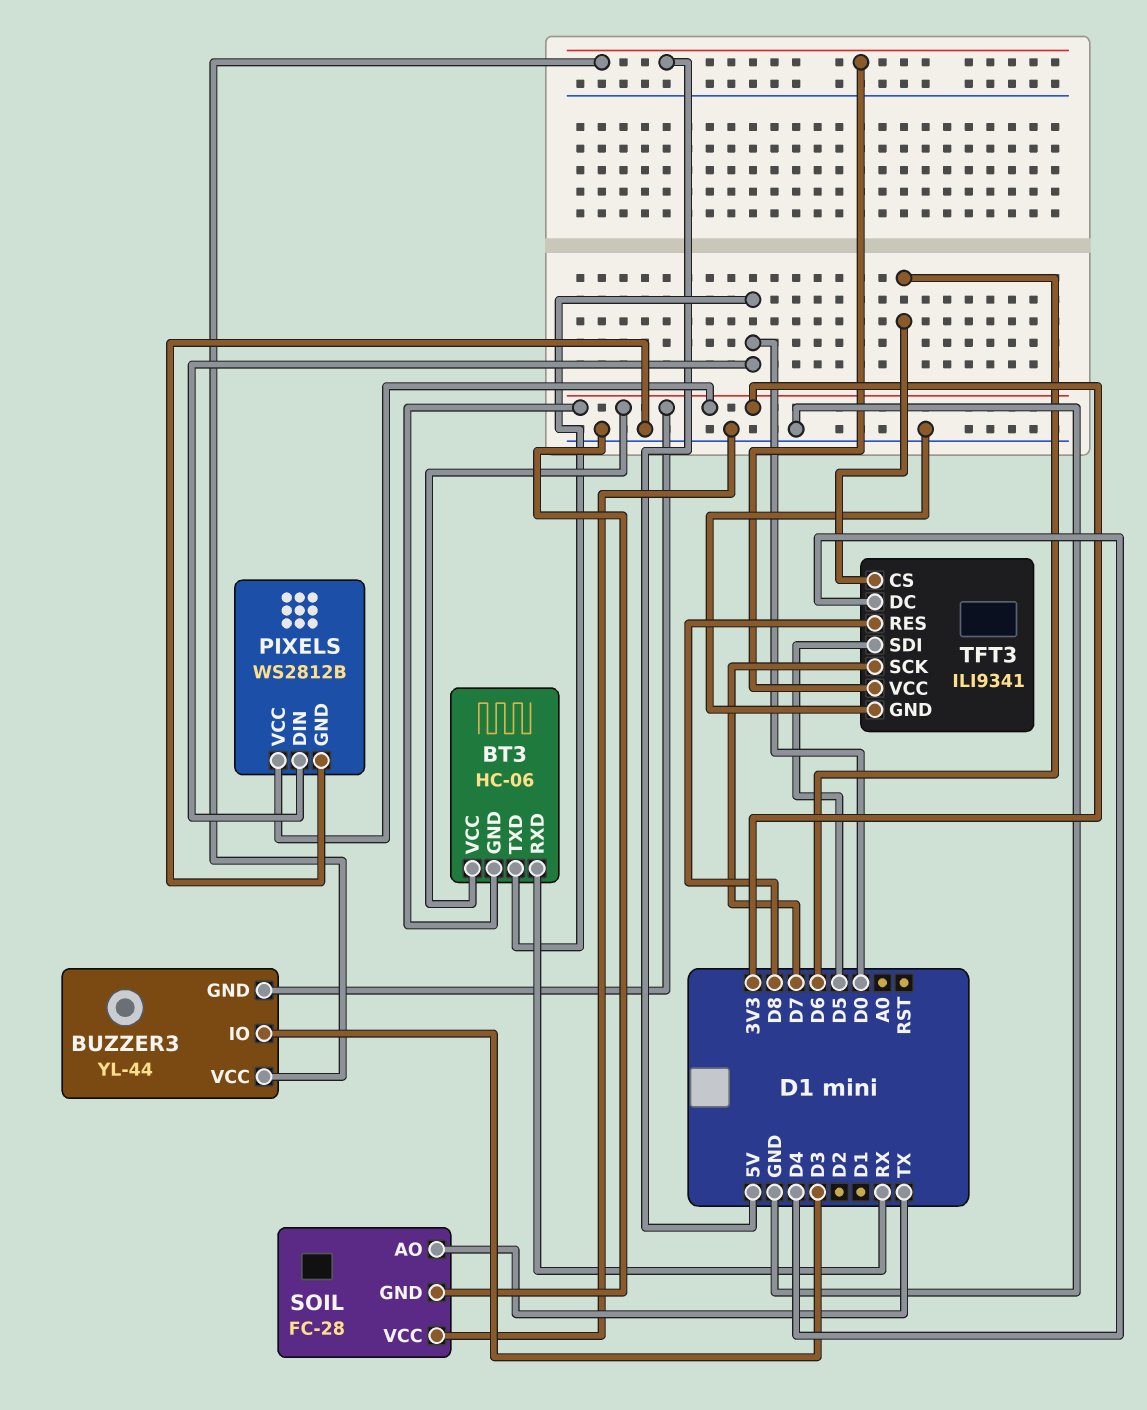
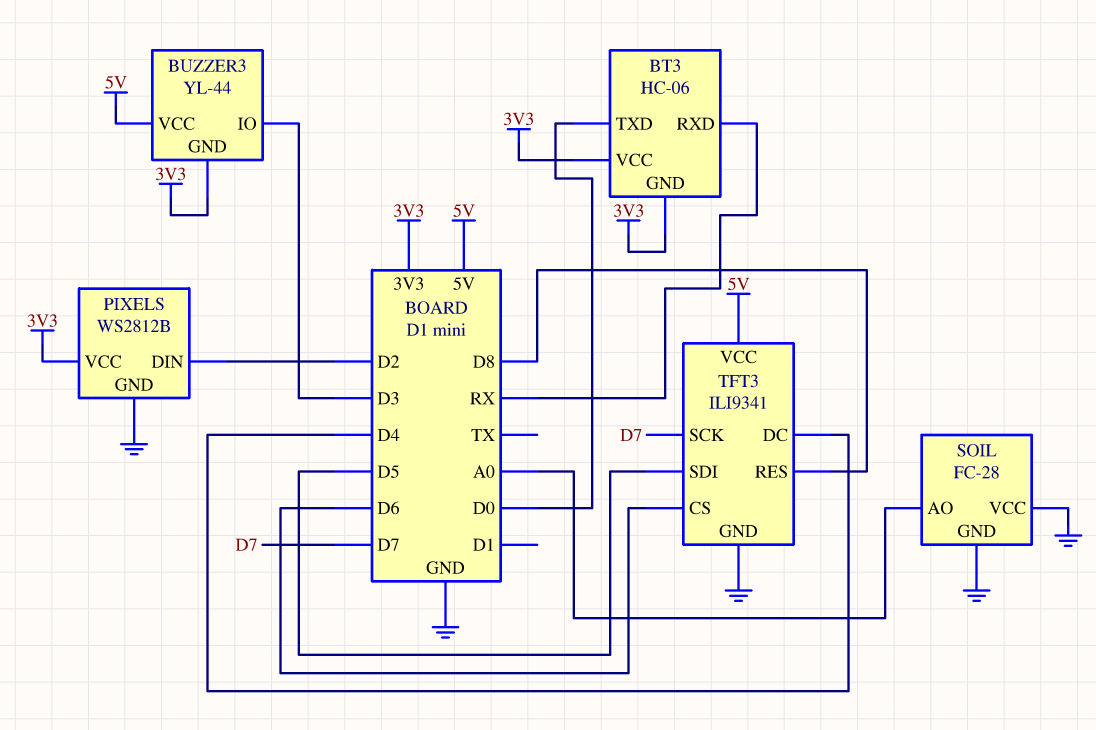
PIXELS pin DIN: D0 -> D2
SOIL pin AO: TX -> A0

